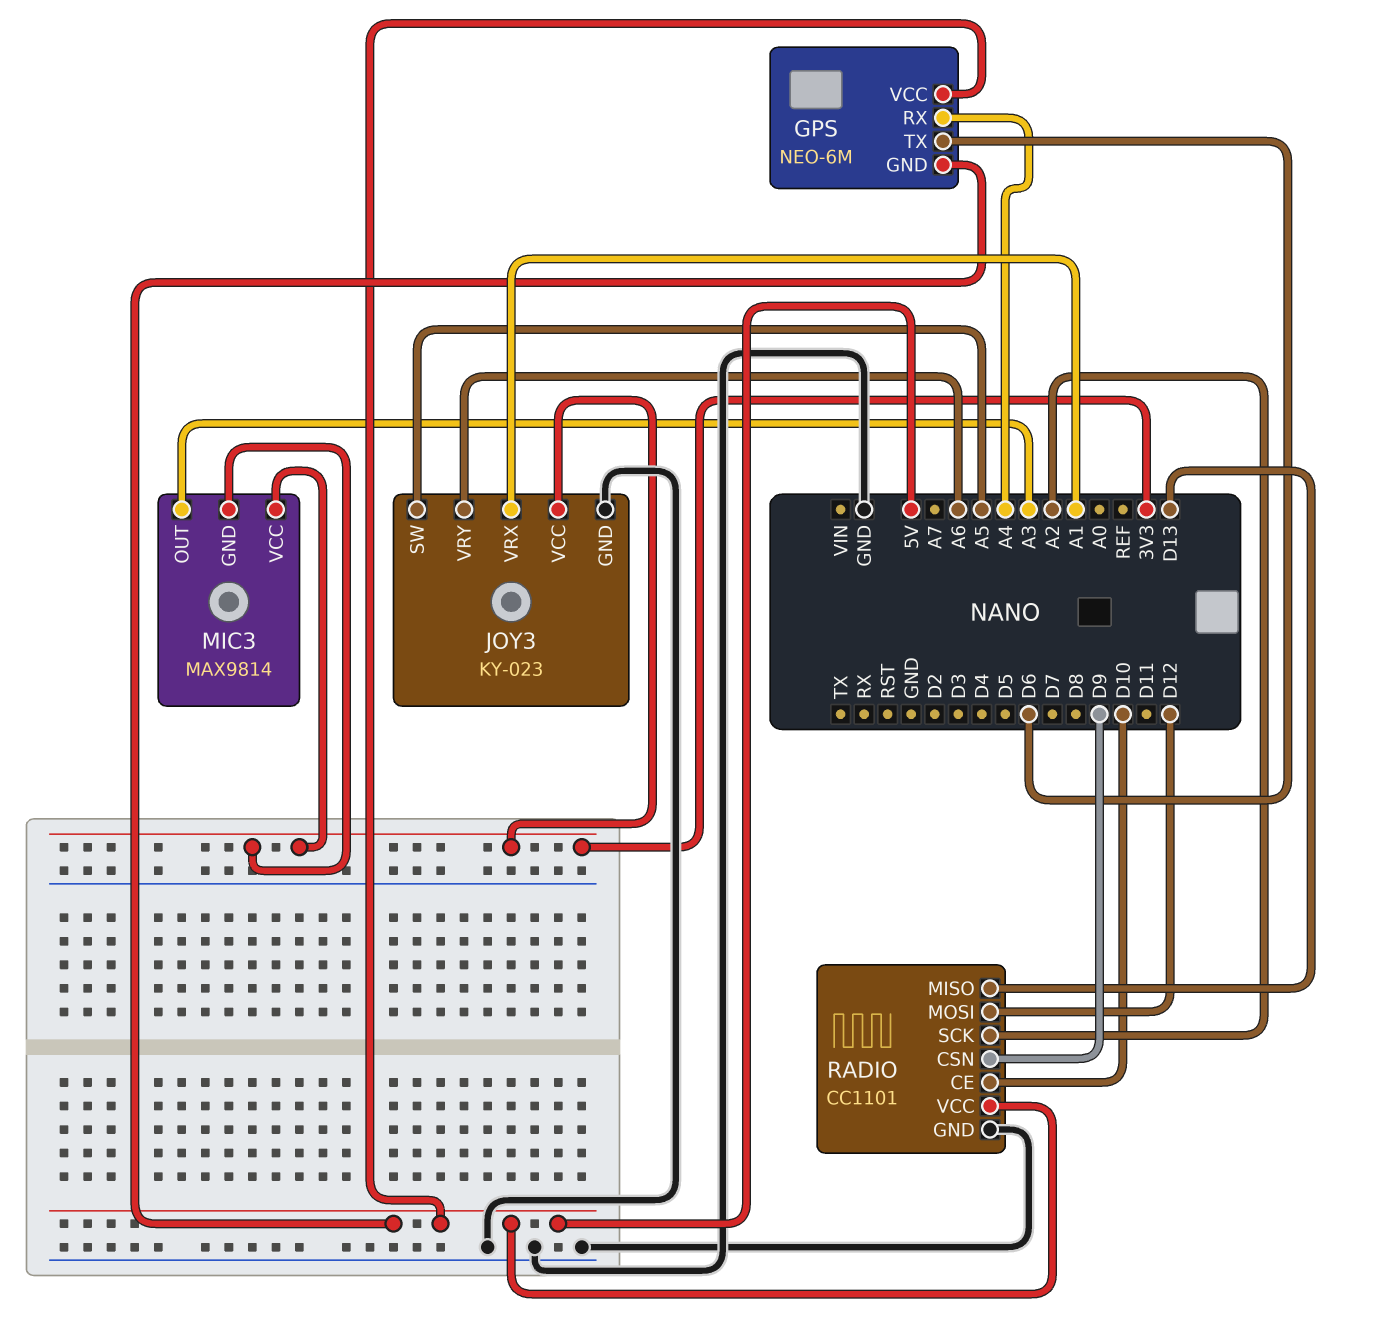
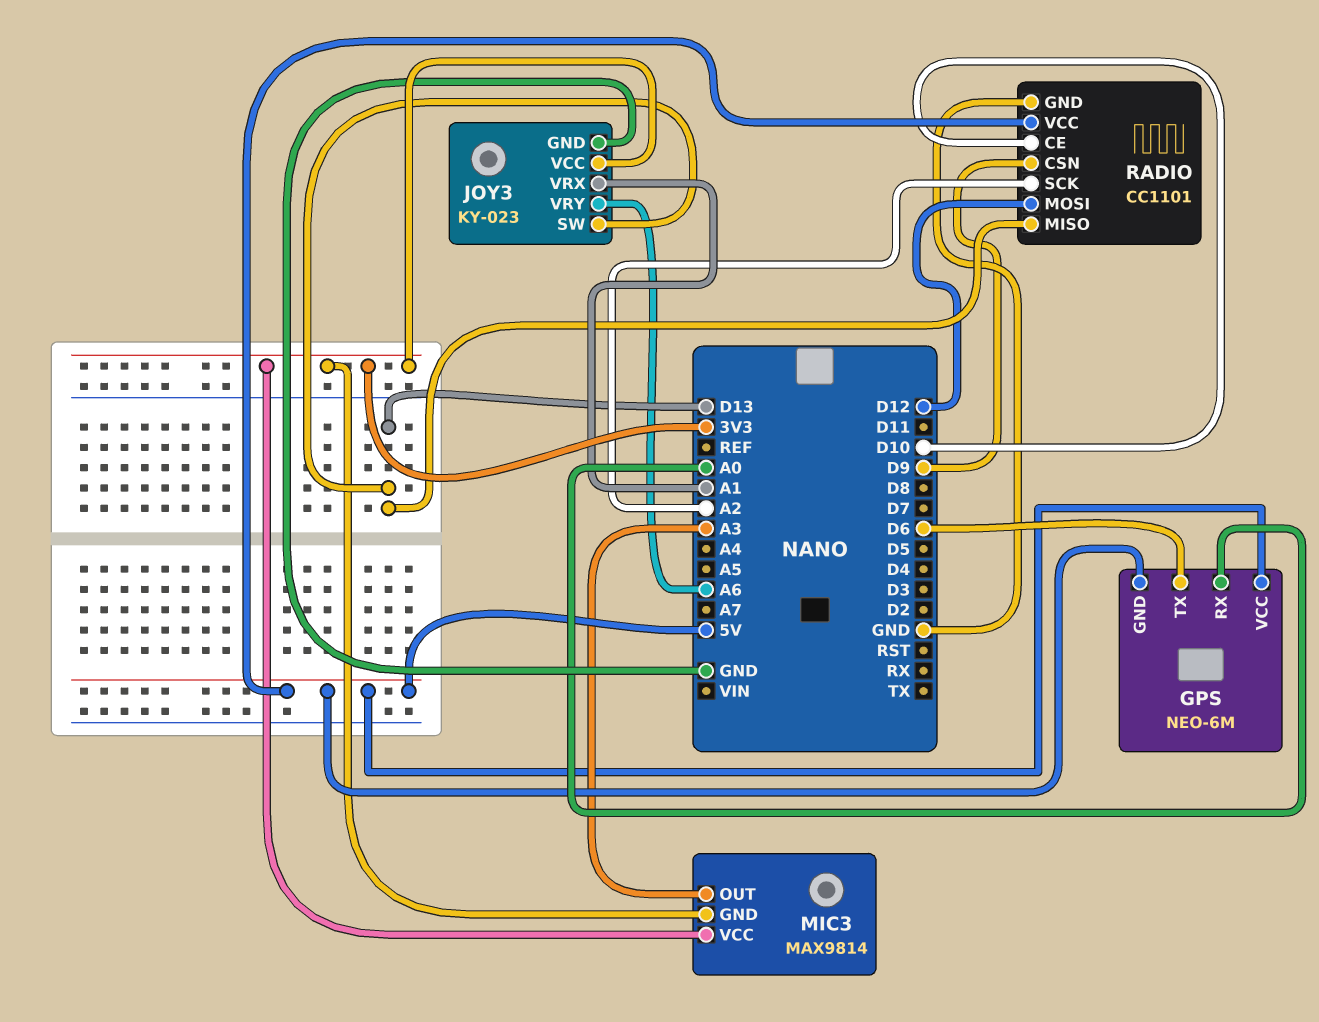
GPS pin RX: A4 -> A0
JOY3 pin SW: A5 -> D13

